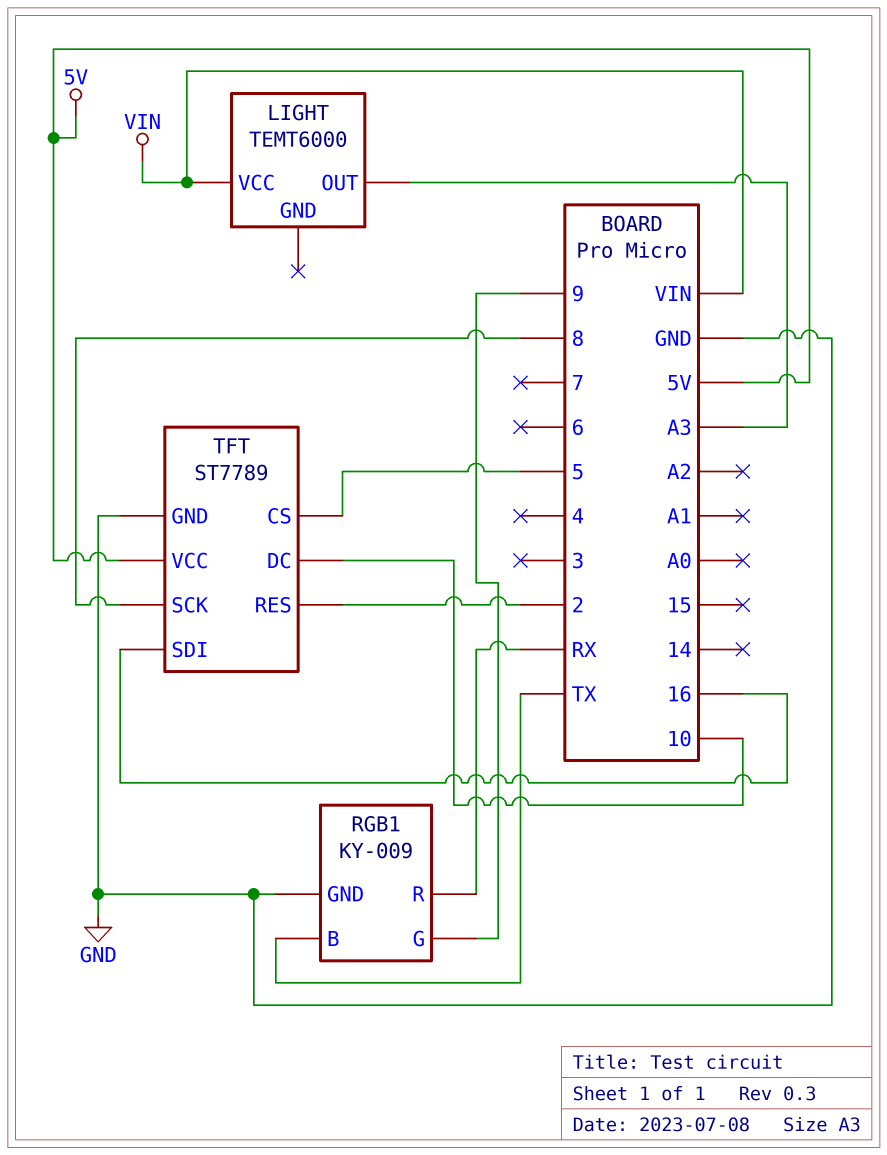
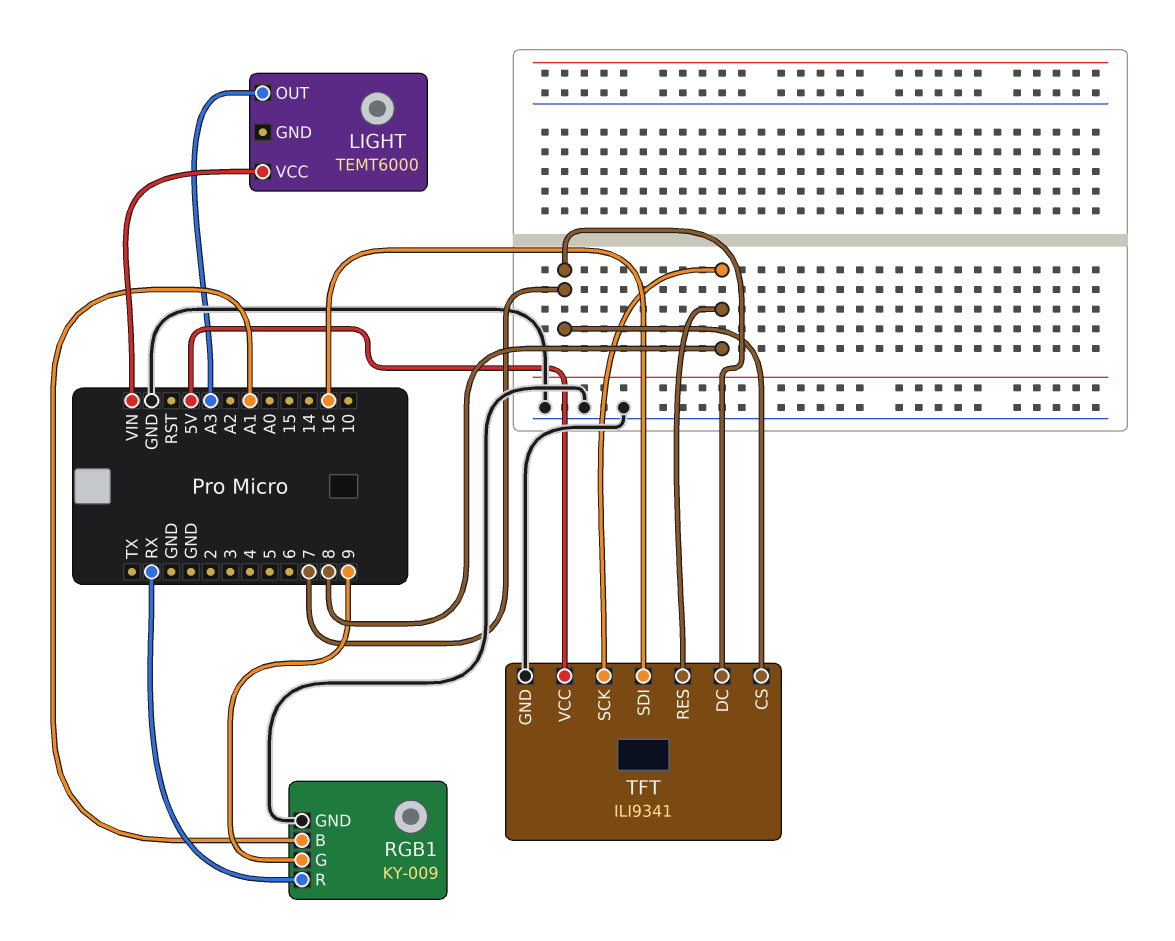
RGB1 pin B: TX -> A1
TFT: ST7789 -> ILI9341
TFT pin CS: 5 -> 7
TFT pin DC: 10 -> 7
TFT pin RES: 2 -> 8

